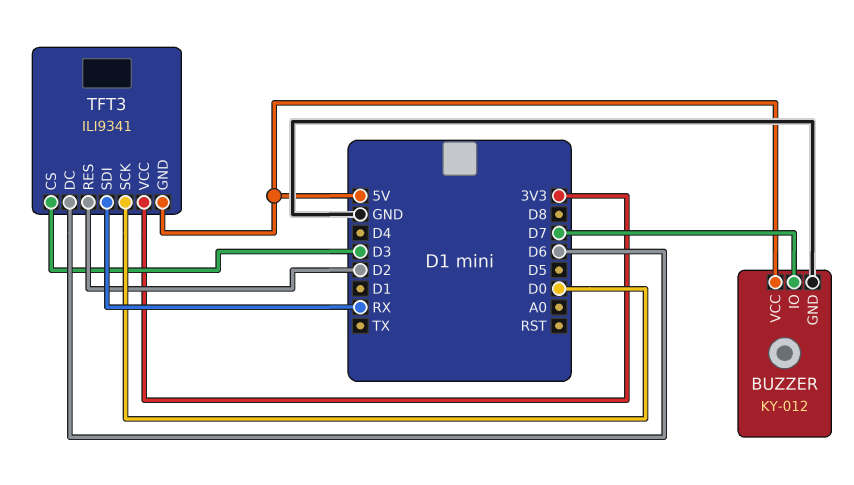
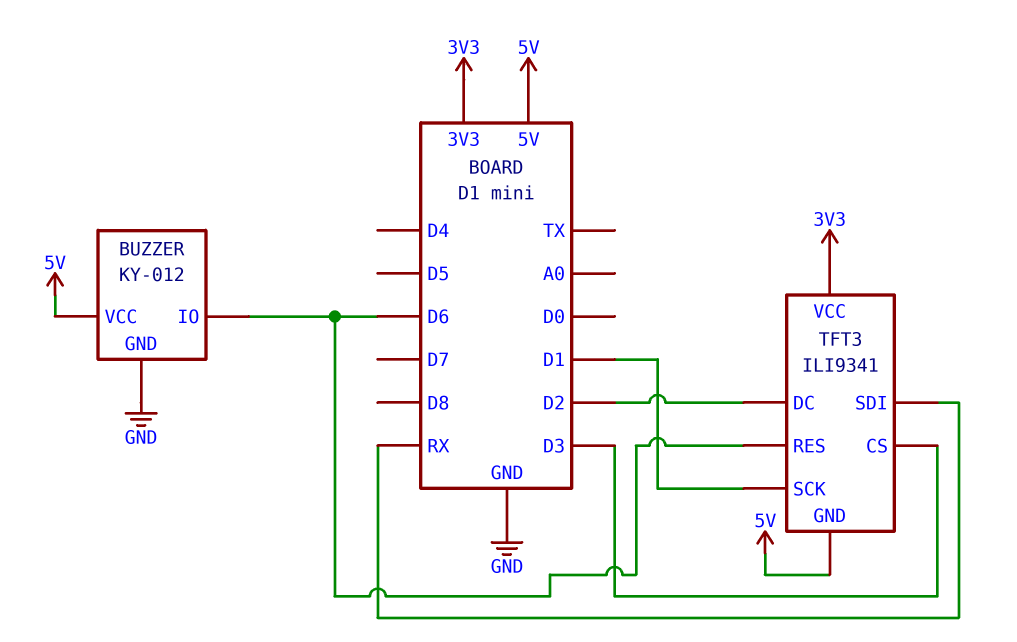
BUZZER pin IO: D7 -> D6
TFT3 pin DC: D6 -> D2
TFT3 pin RES: D2 -> D6
TFT3 pin SCK: D0 -> D1

